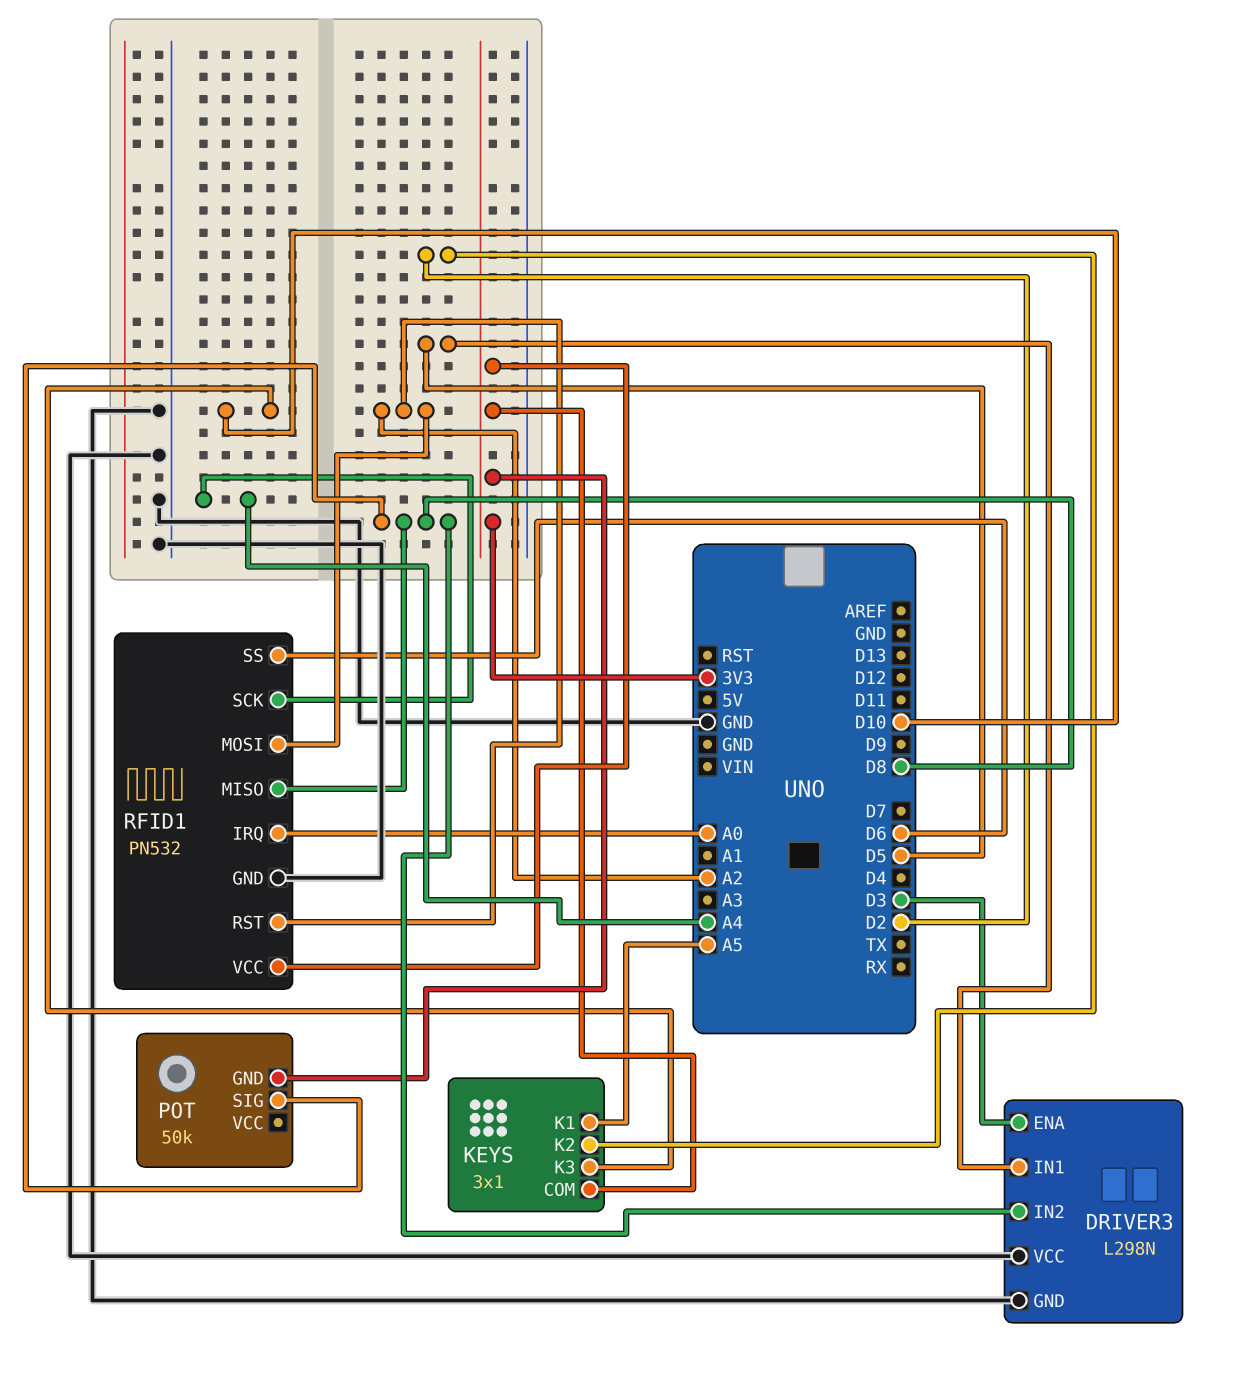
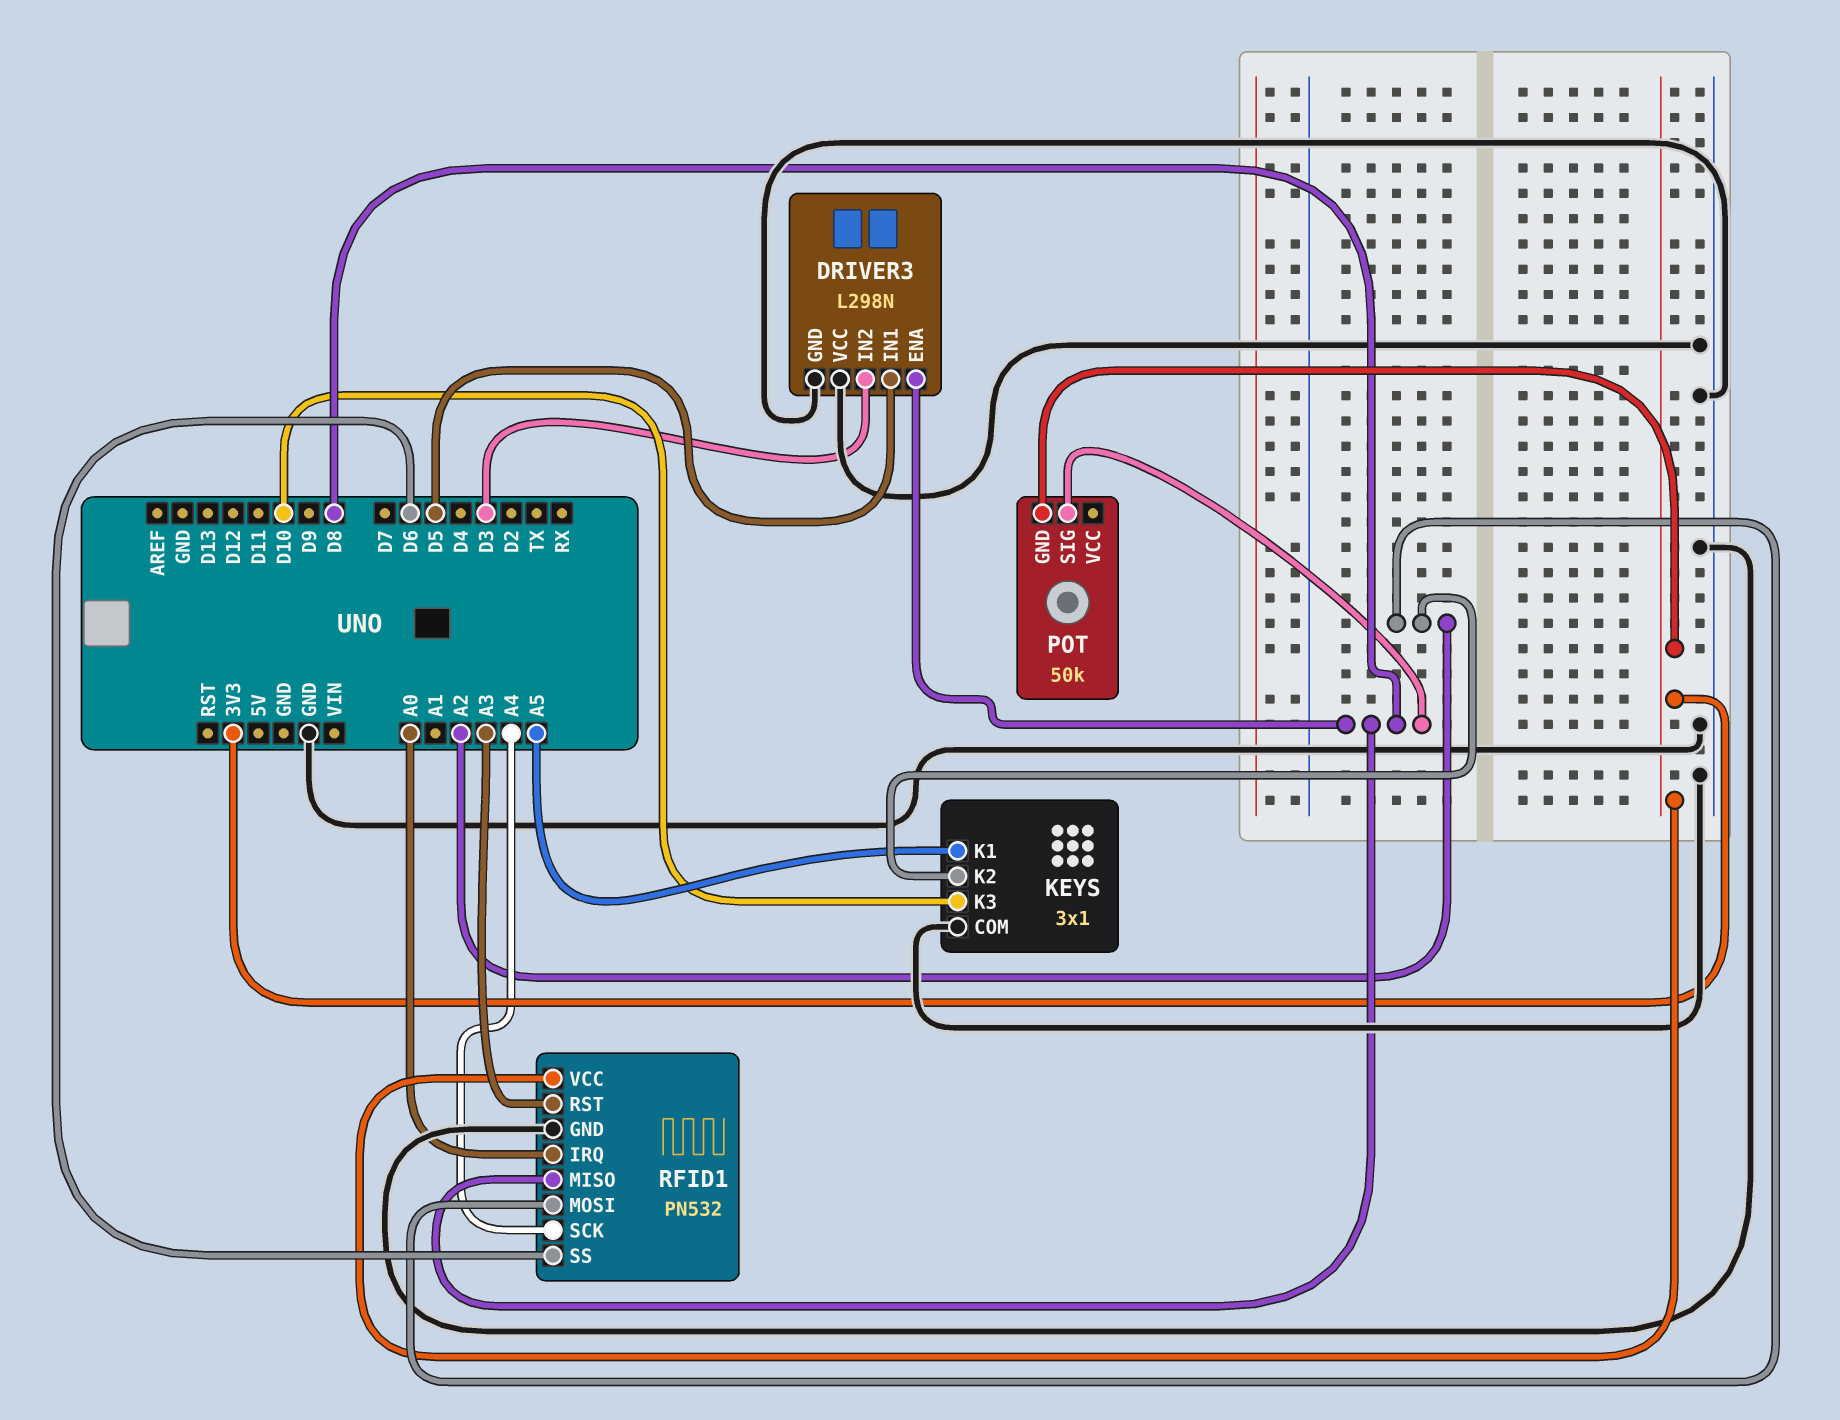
DRIVER3 pin ENA: D3 -> D8
DRIVER3 pin IN2: D8 -> D3
KEYS pin COM: 3V3 -> GND
KEYS pin K2: D2 -> A2
RFID1 pin RST: A2 -> A3

